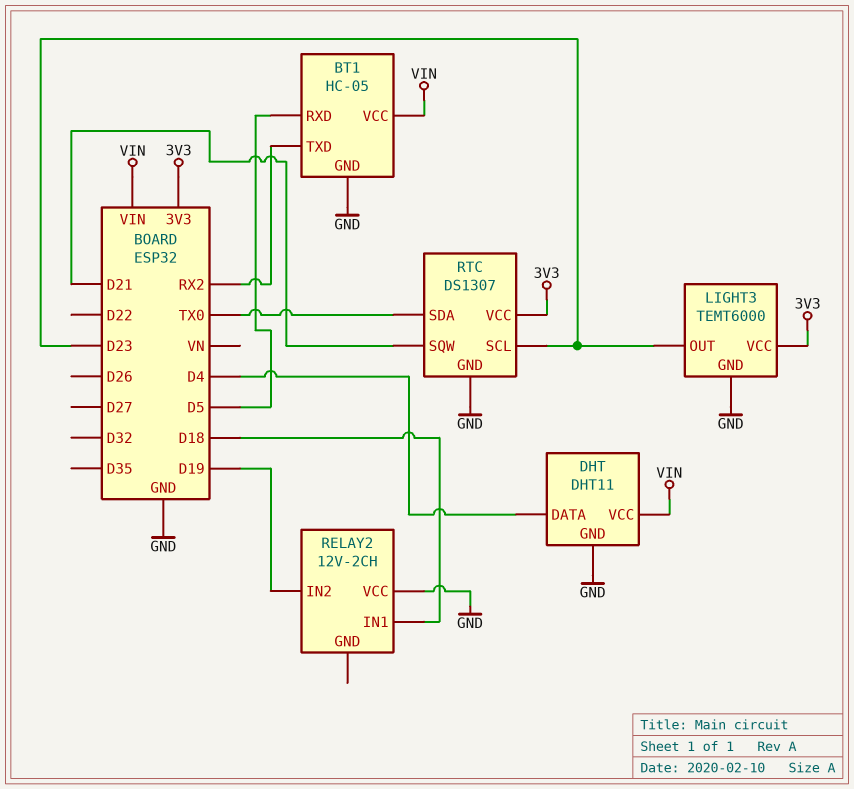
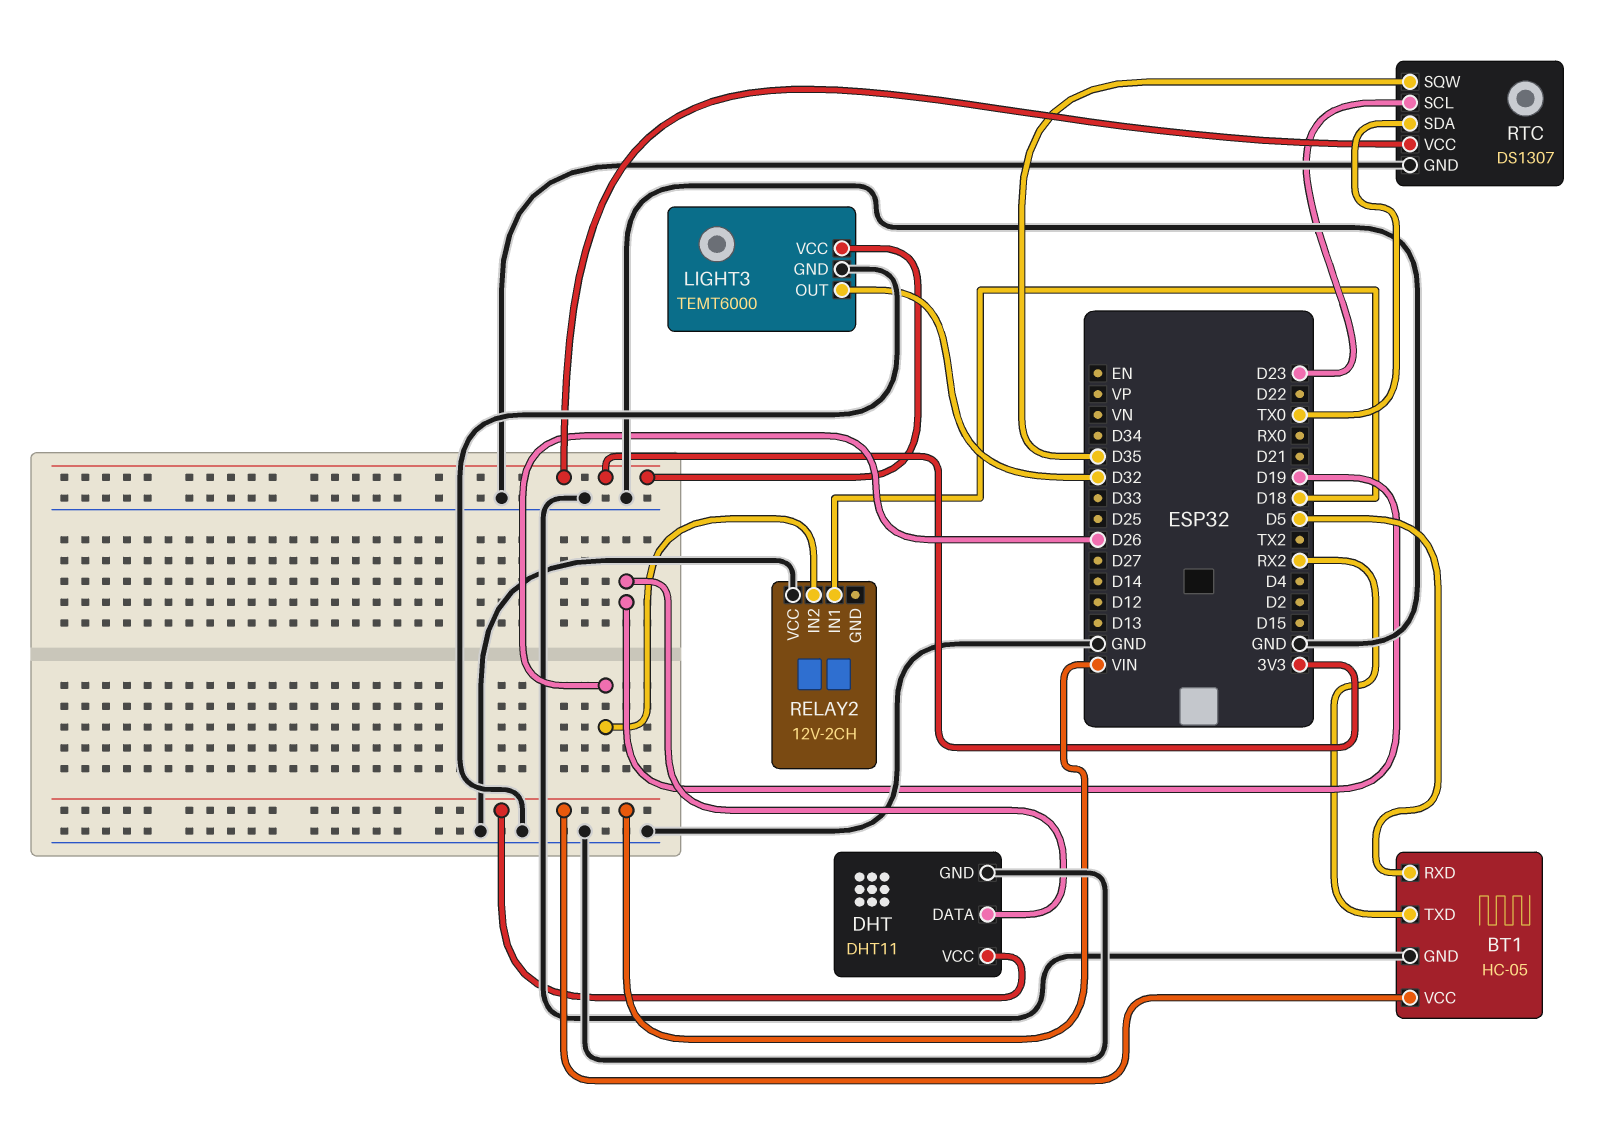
DHT pin DATA: D4 -> D19
LIGHT3 pin OUT: D23 -> D32
RELAY2 pin IN2: D19 -> D26
RTC pin SQW: D21 -> D35

